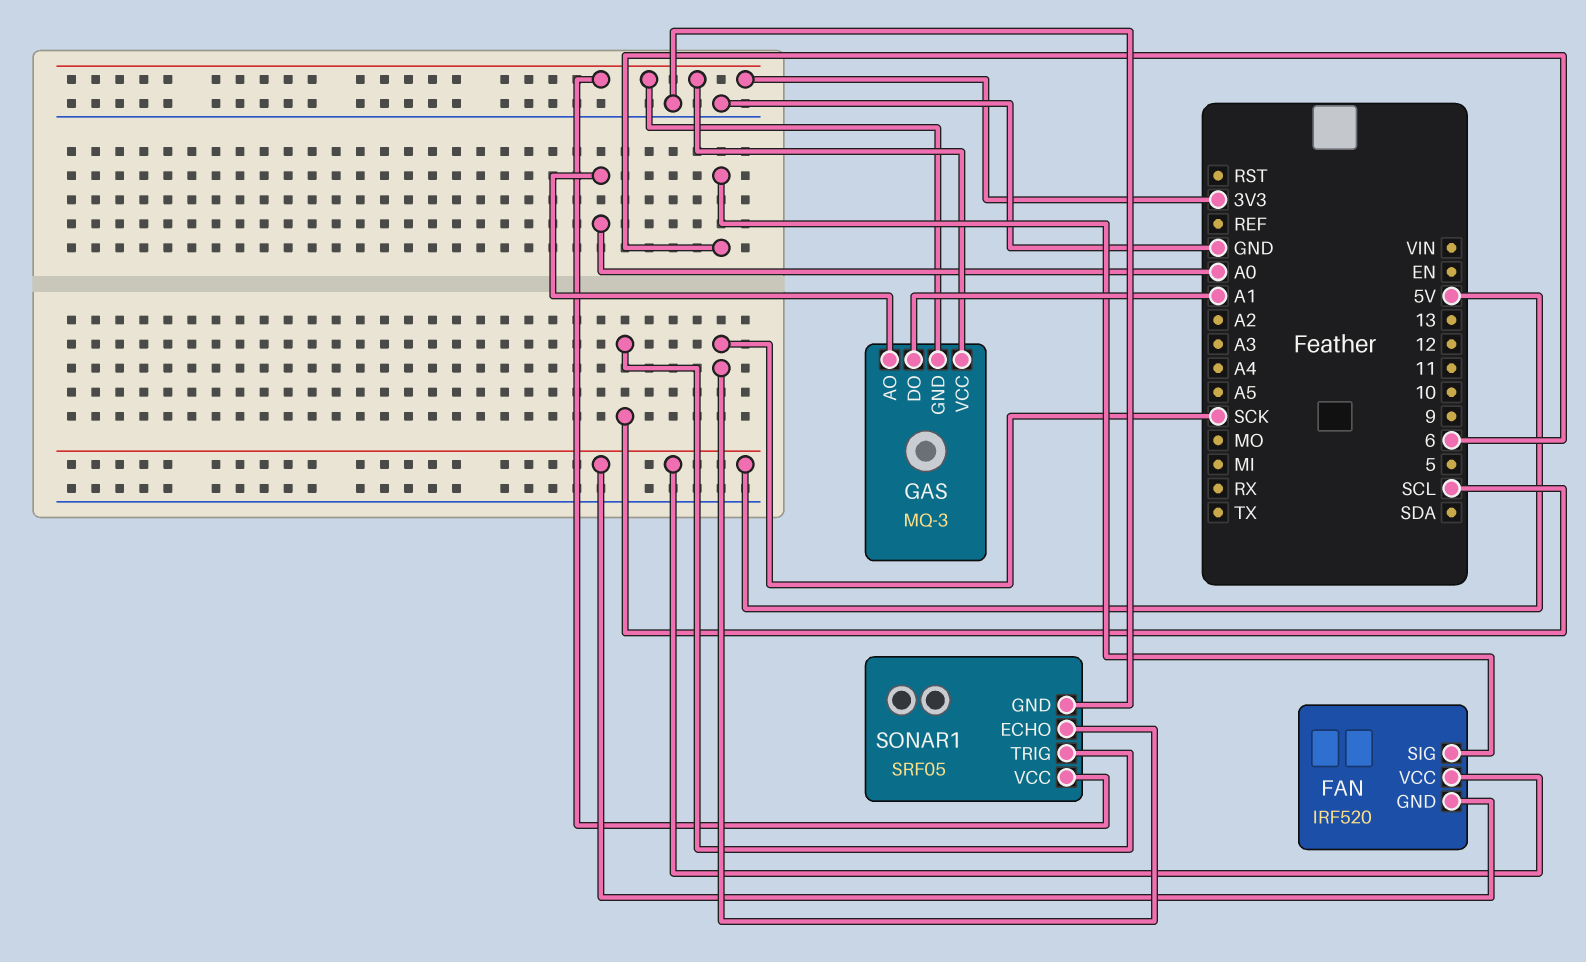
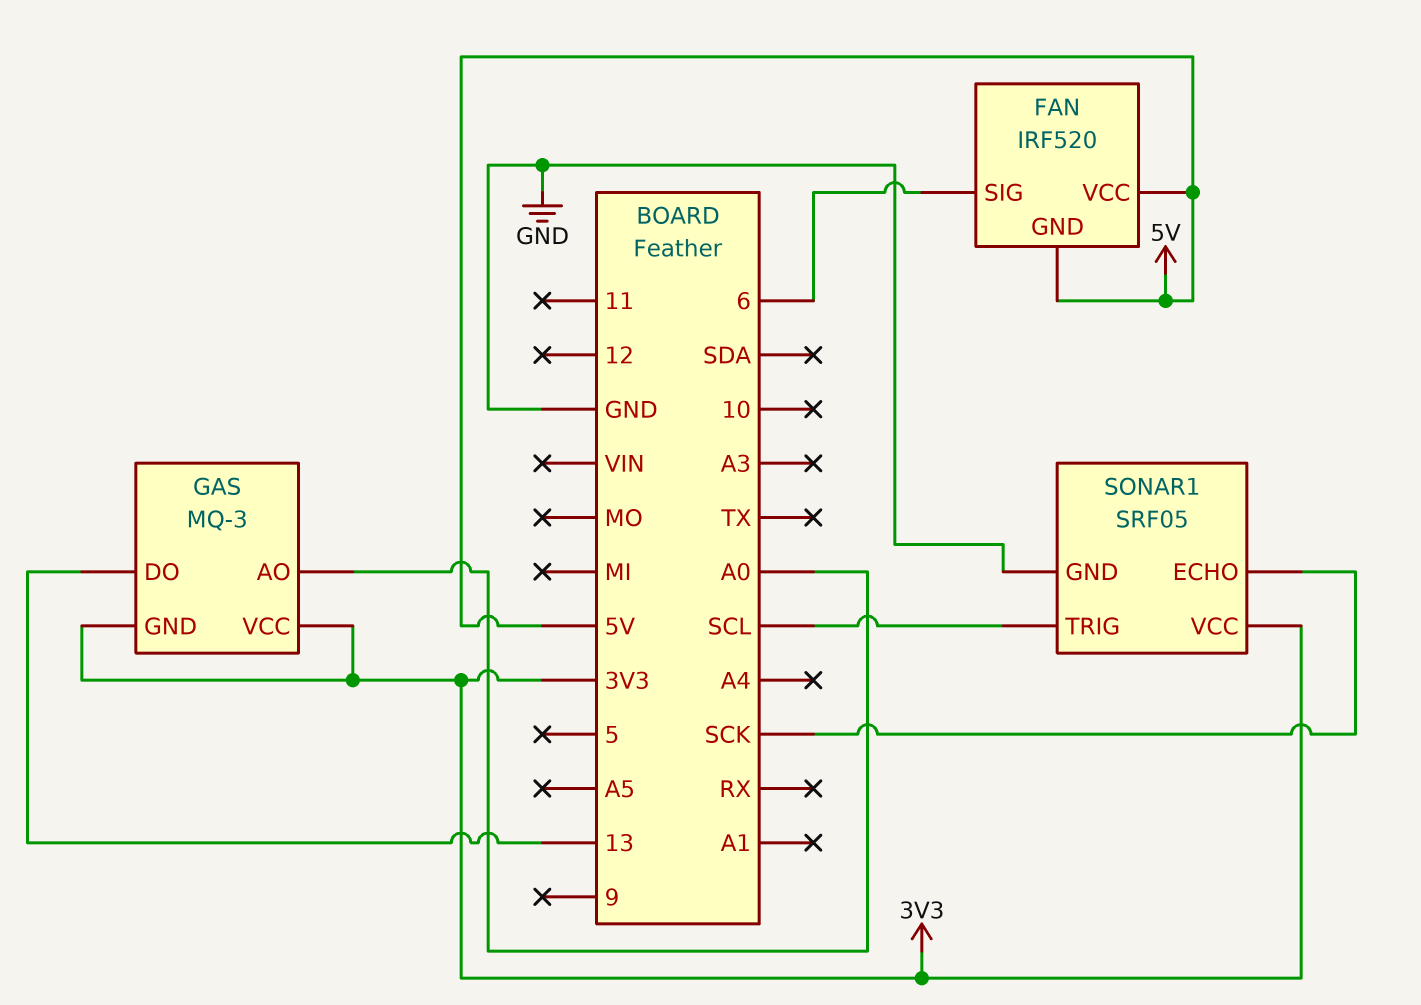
GAS pin DO: A1 -> 13

